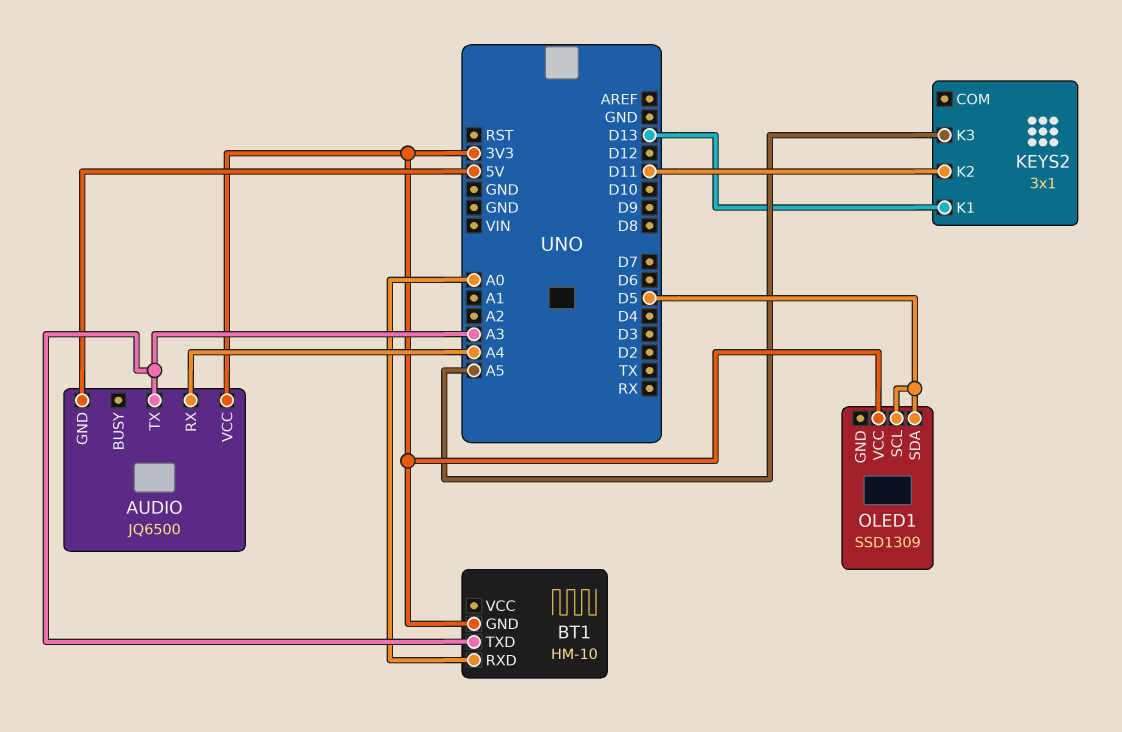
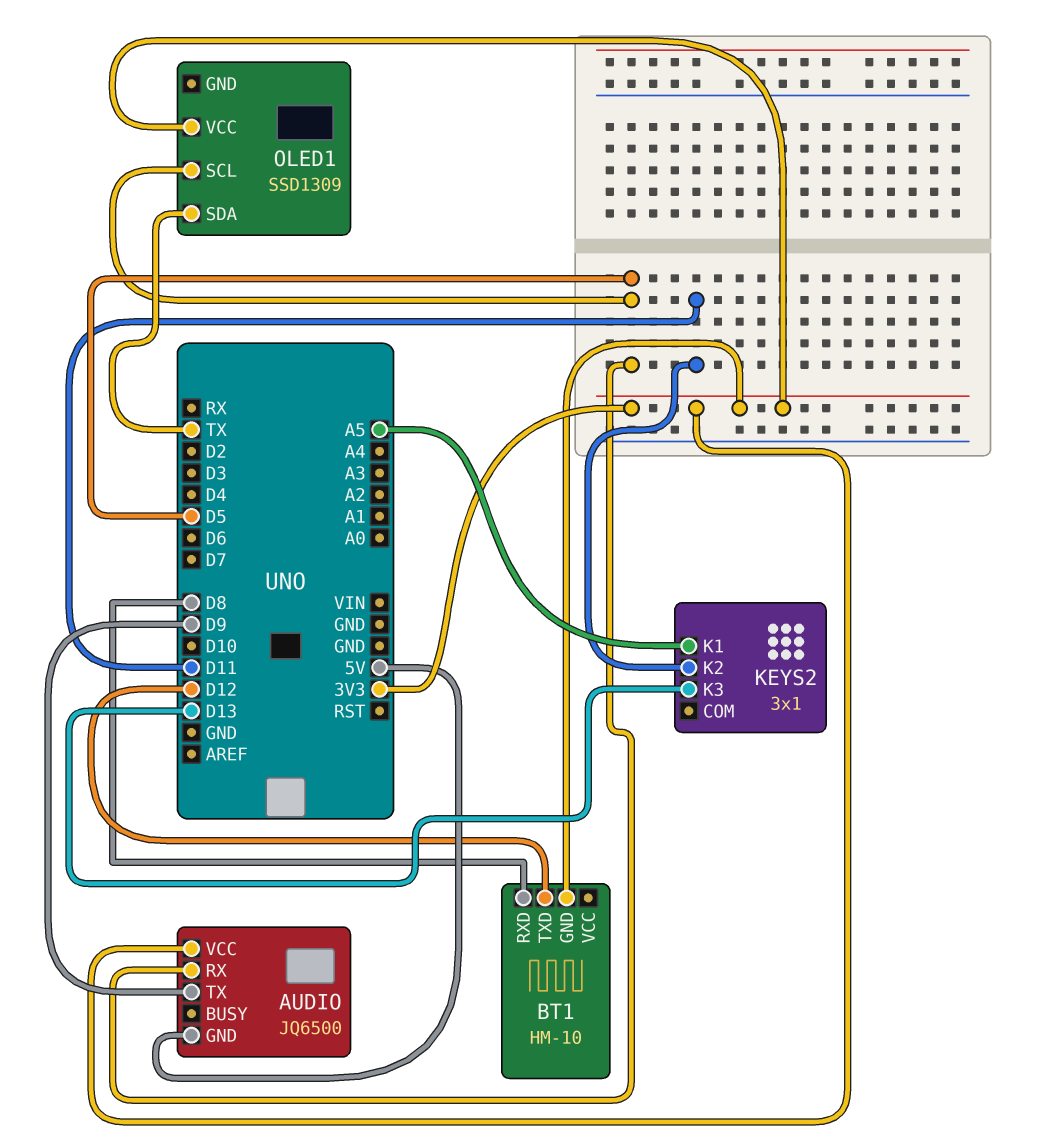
AUDIO pin RX: A4 -> D5
AUDIO pin TX: A3 -> D9
BT1 pin RXD: A0 -> D8
BT1 pin TXD: A3 -> D12
KEYS2 pin K1: D13 -> A5
KEYS2 pin K3: A5 -> D13
OLED1 pin SDA: D5 -> TX

